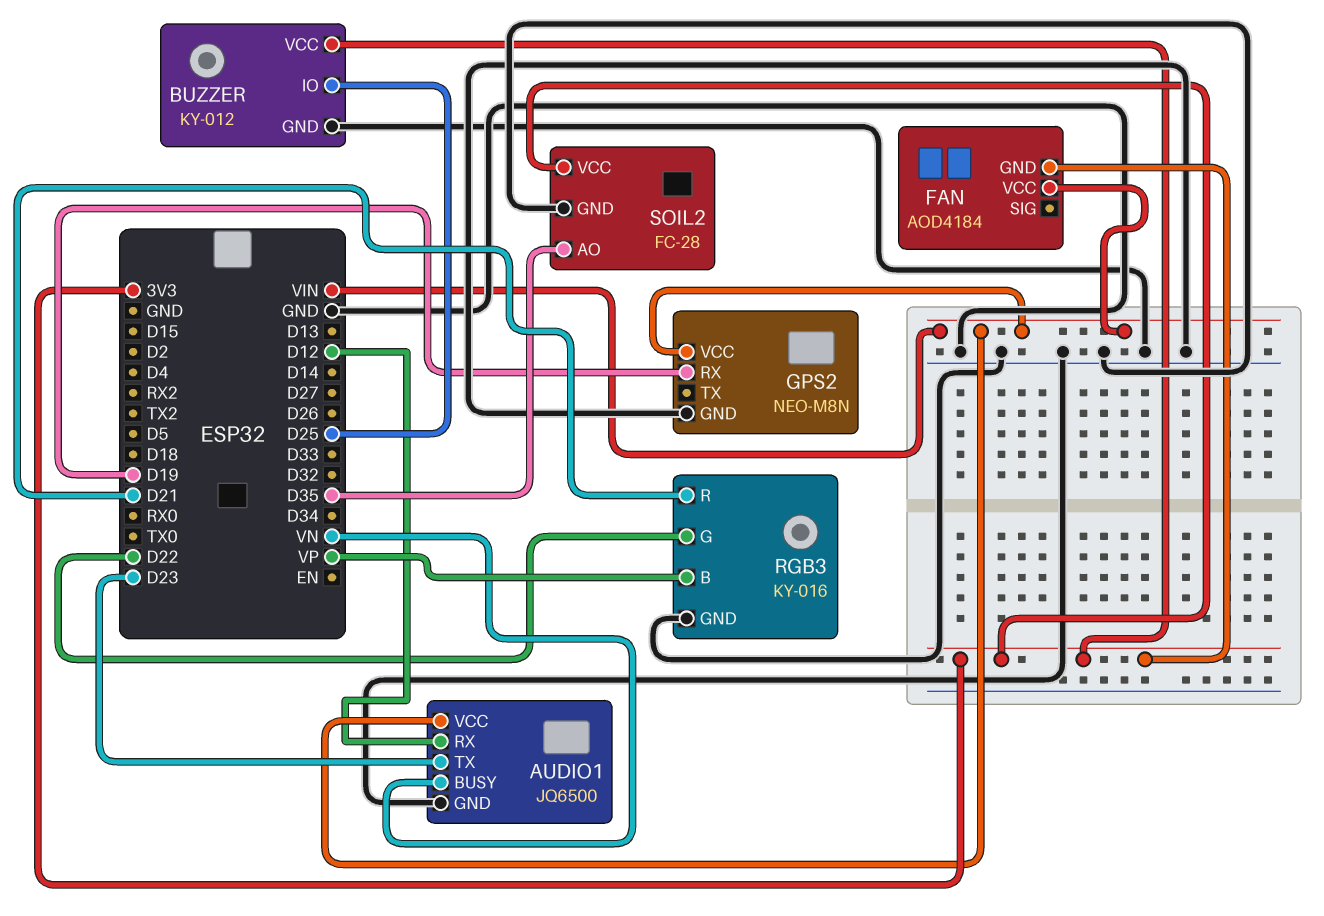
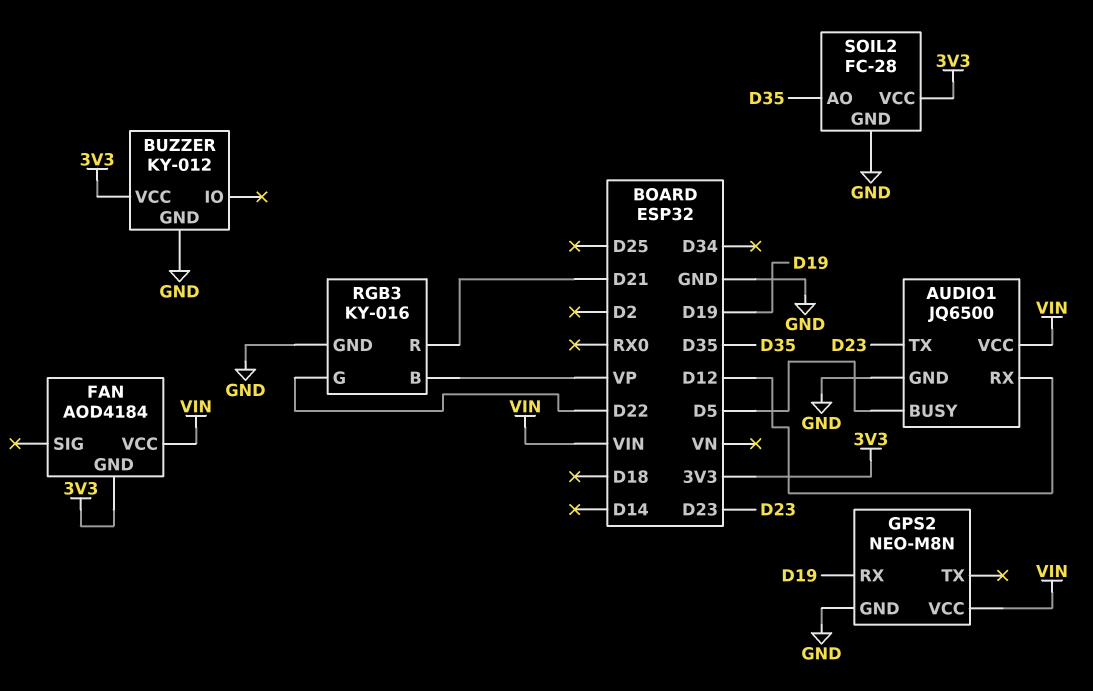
AUDIO1 pin BUSY: VN -> D5
BUZZER pin IO: D25 -> none

